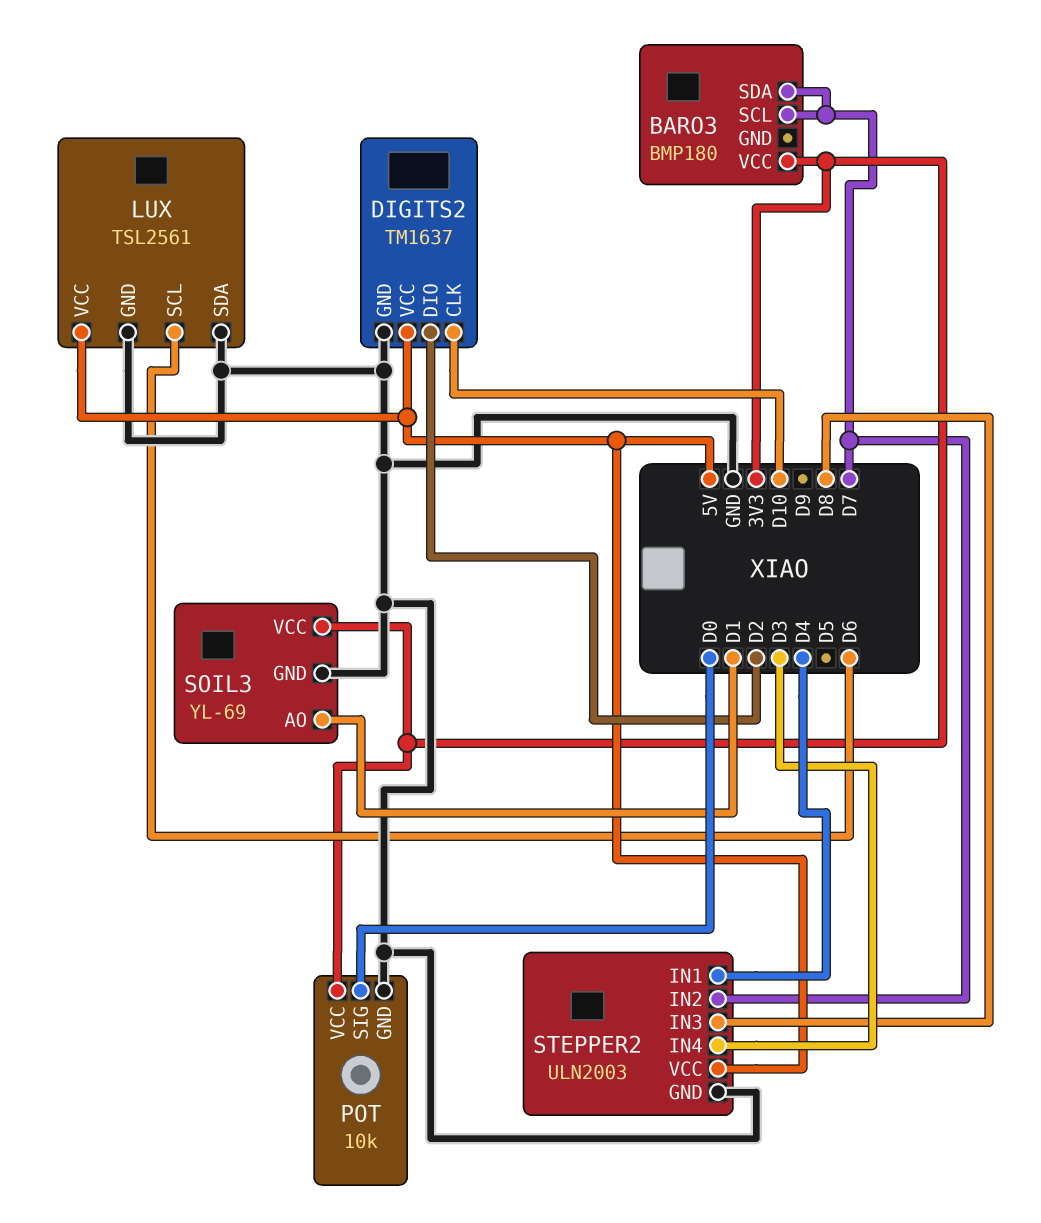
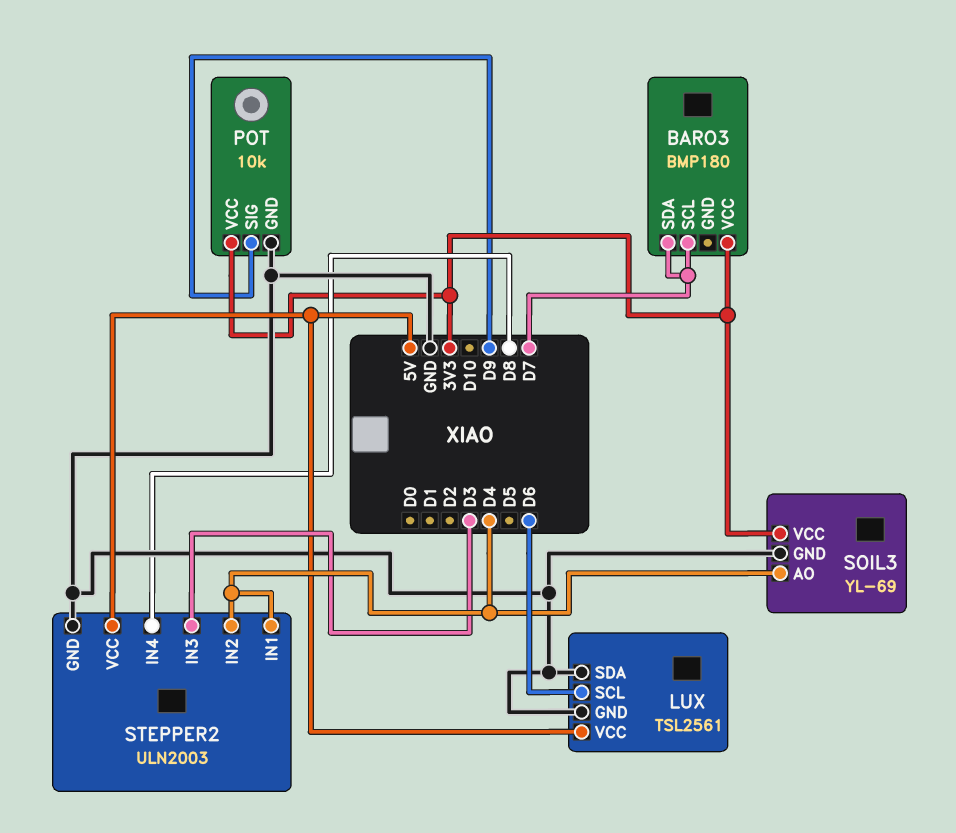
DIGITS2: TM1637 -> none
DIGITS2 pin CLK: D10 -> none
DIGITS2 pin DIO: D2 -> none
DIGITS2 pin GND: GND -> none
DIGITS2 pin VCC: 5V -> none
POT pin SIG: D0 -> D9
SOIL3 pin AO: D1 -> D4
STEPPER2 pin IN2: D7 -> D4
STEPPER2 pin IN3: D8 -> D3
STEPPER2 pin IN4: D3 -> D8

